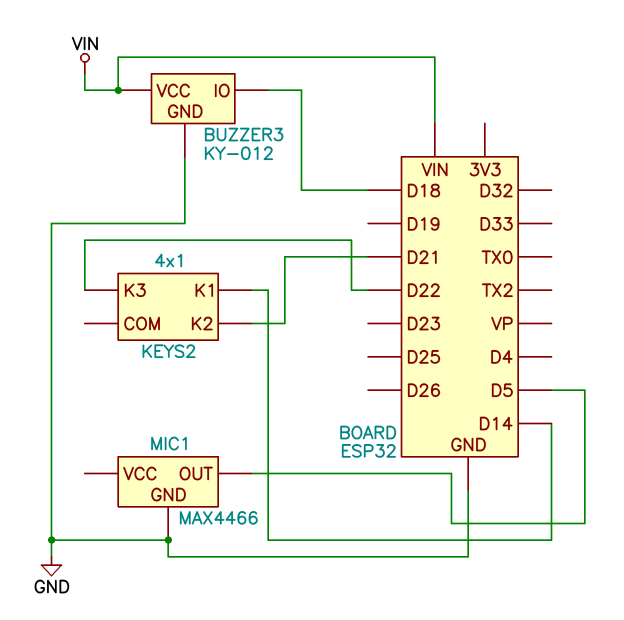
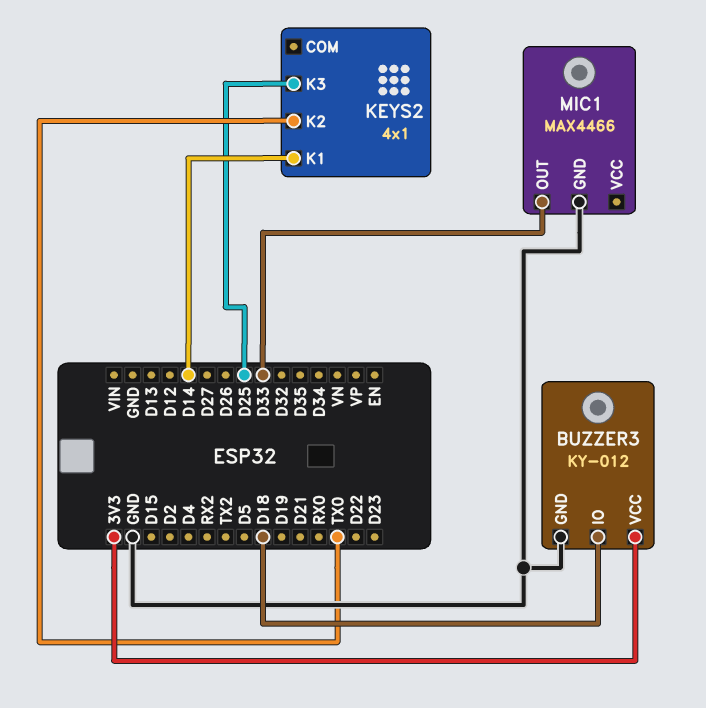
BUZZER3 pin VCC: VIN -> 3V3
KEYS2 pin K2: D21 -> TX0
KEYS2 pin K3: D22 -> D25
MIC1 pin OUT: D5 -> D33

